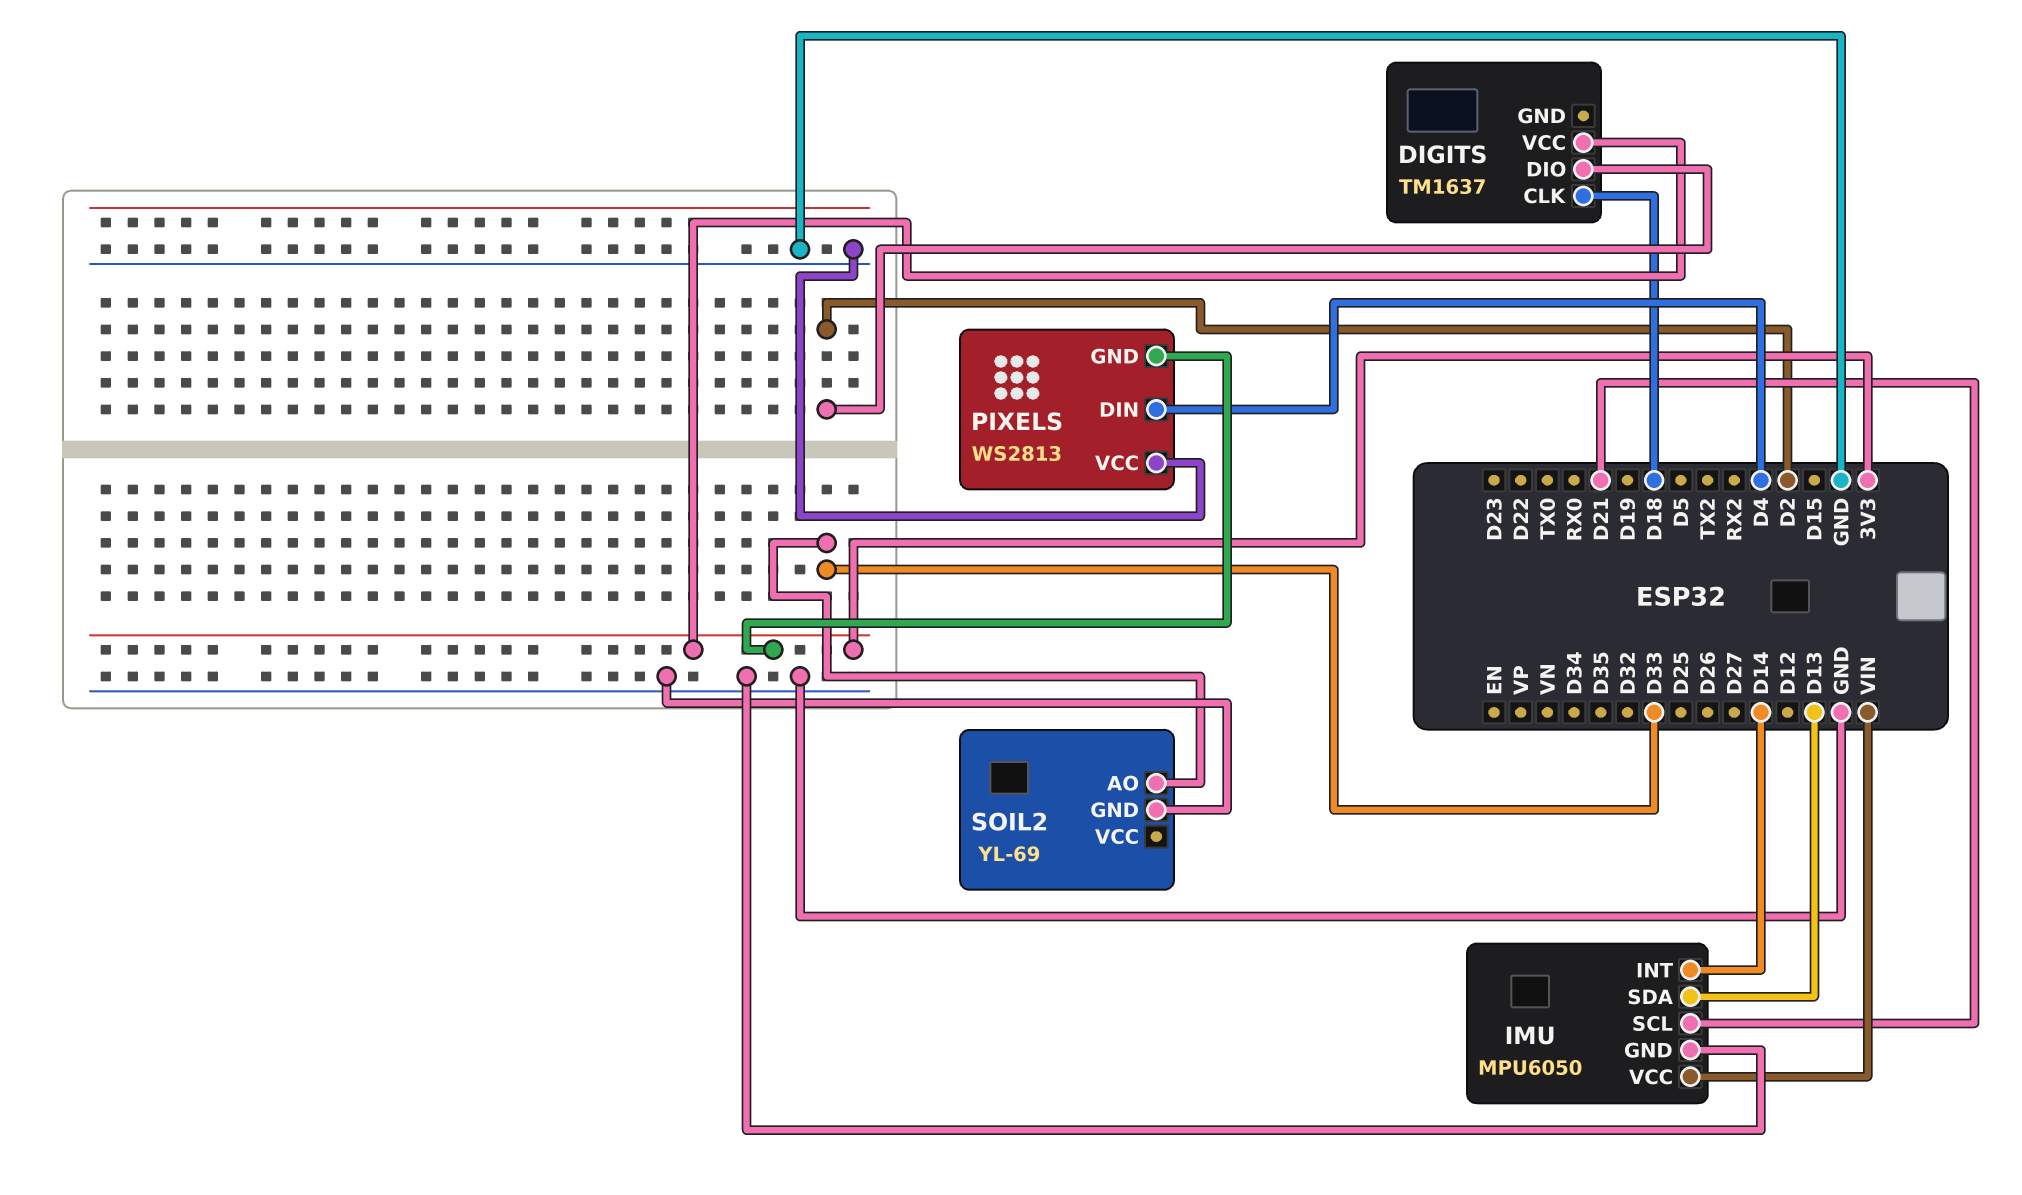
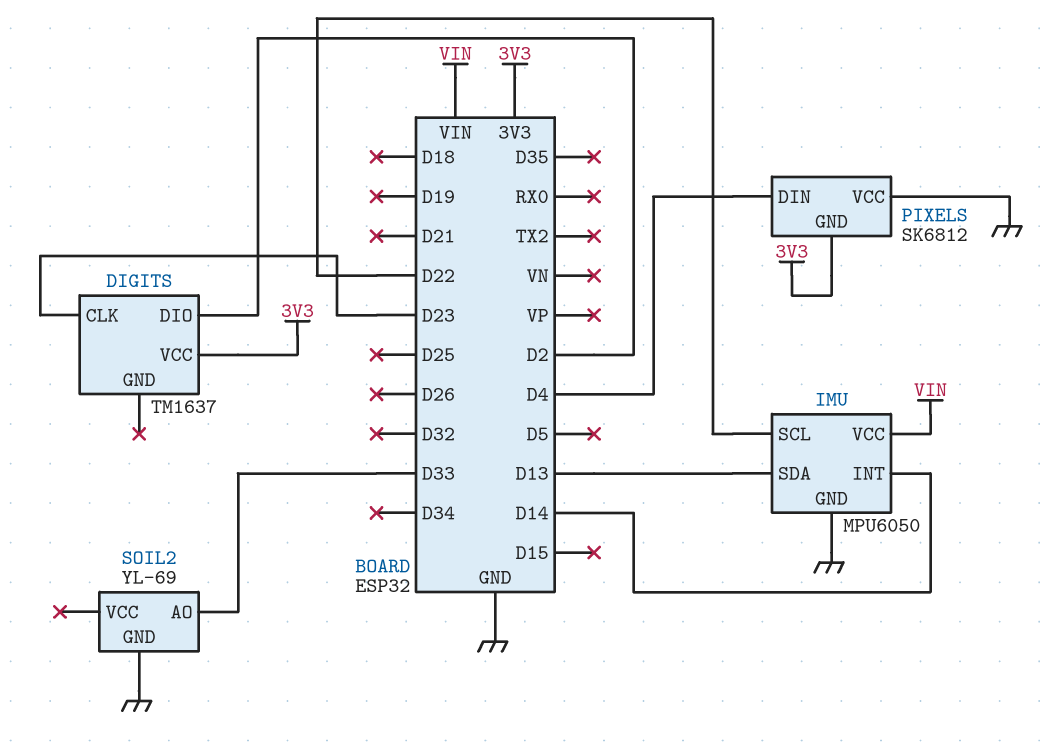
DIGITS pin CLK: D18 -> D23
IMU pin SCL: D21 -> D22
PIXELS: WS2813 -> SK6812

